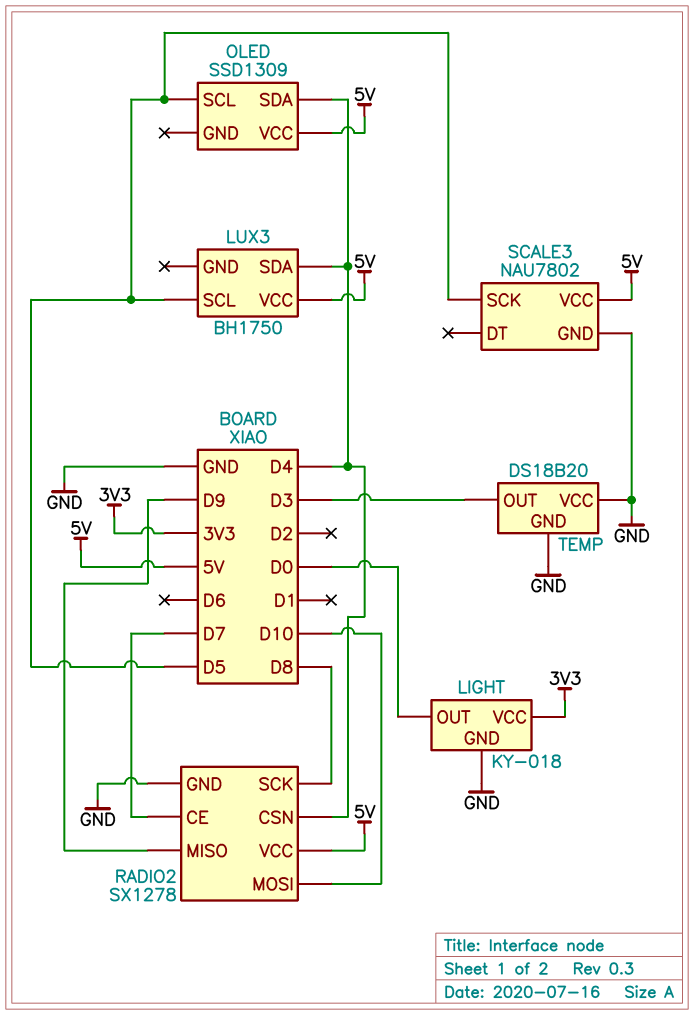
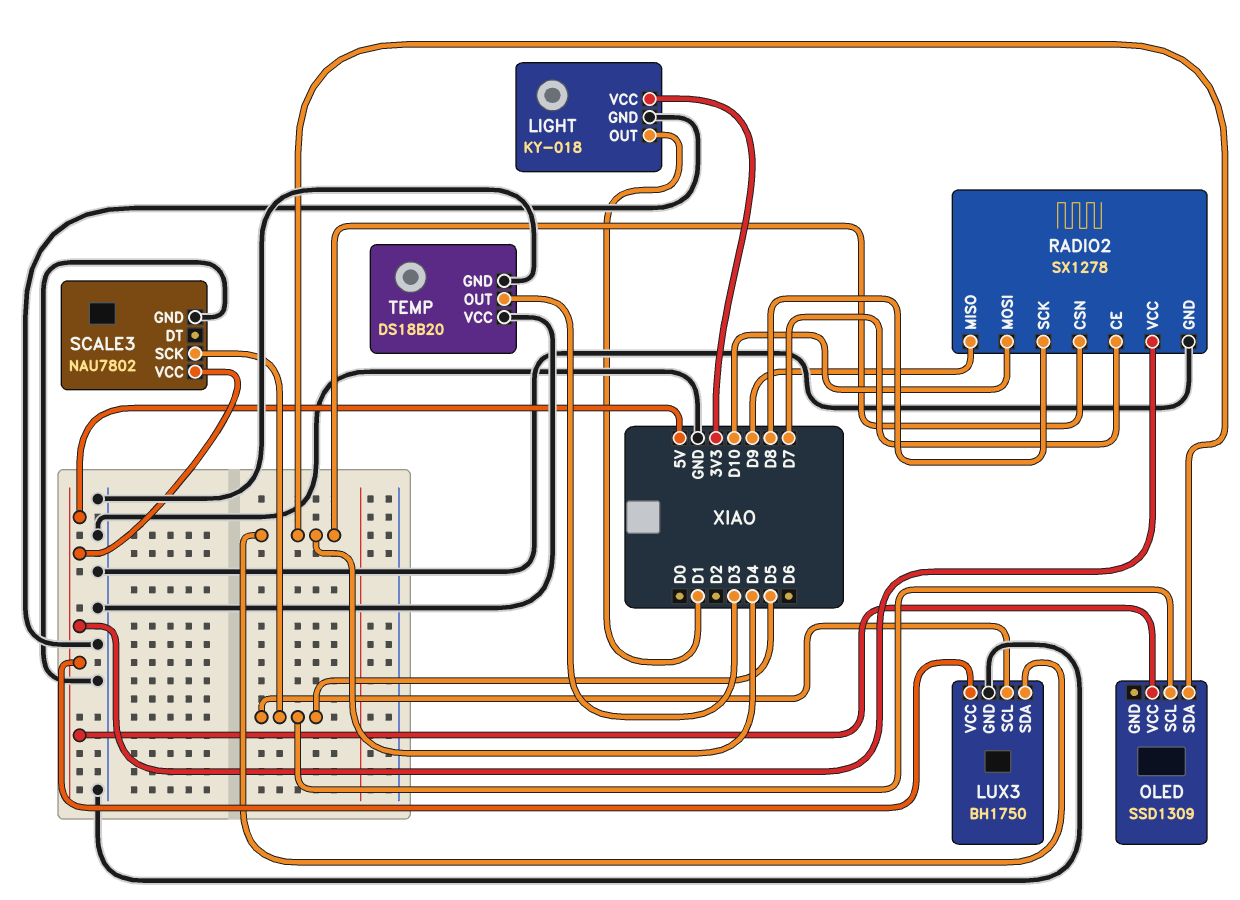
LIGHT pin OUT: D0 -> D1
LUX3 pin GND: none -> GND

